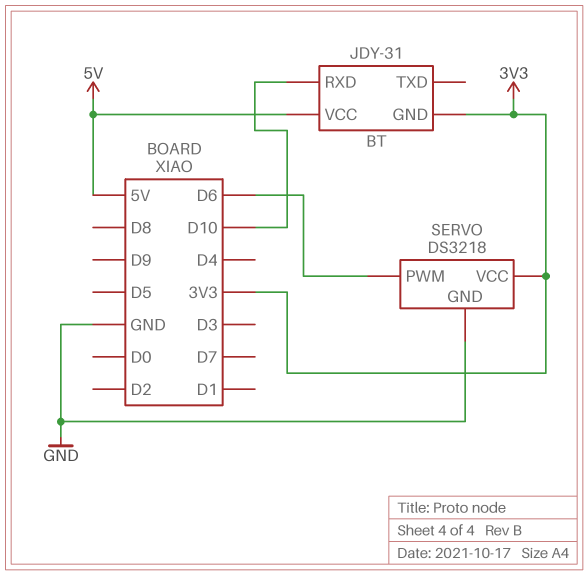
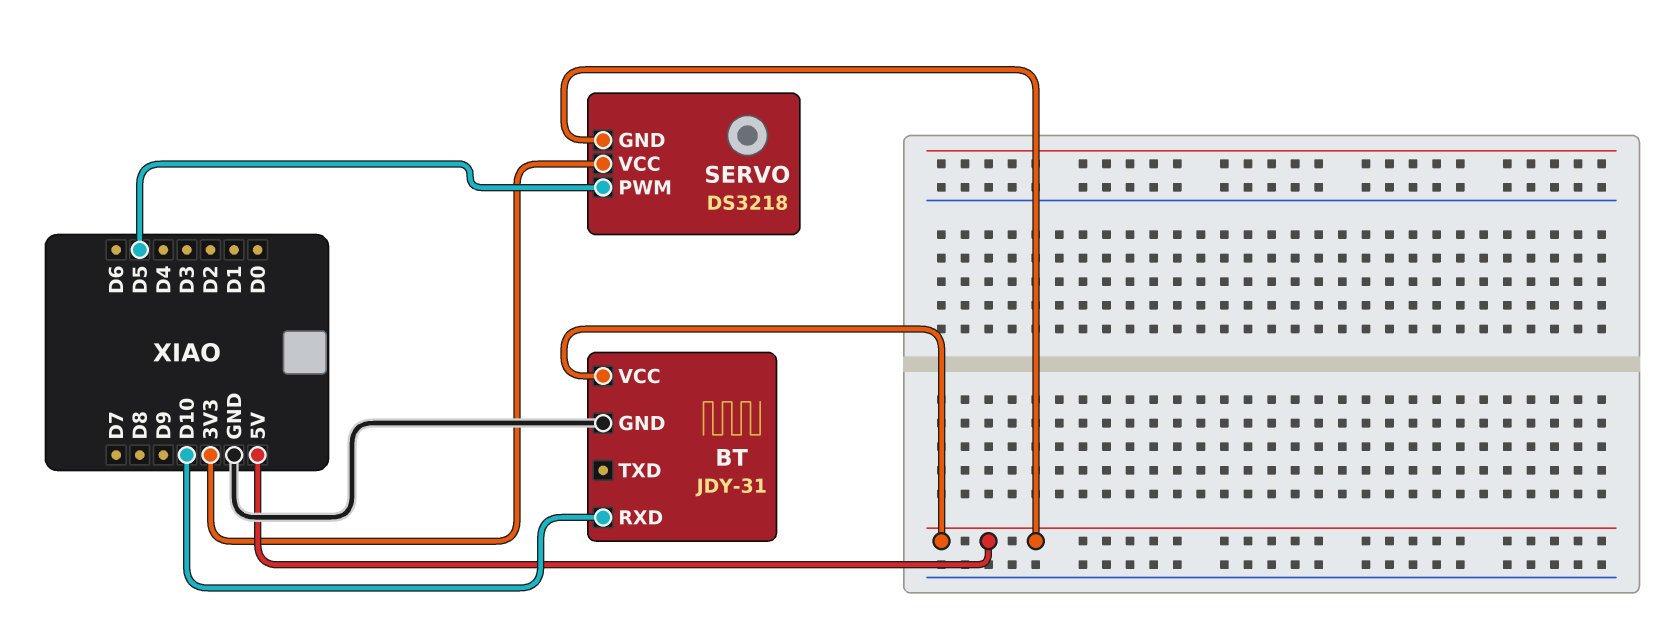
BT pin GND: 3V3 -> GND
SERVO pin GND: GND -> 5V
SERVO pin PWM: D6 -> D5

